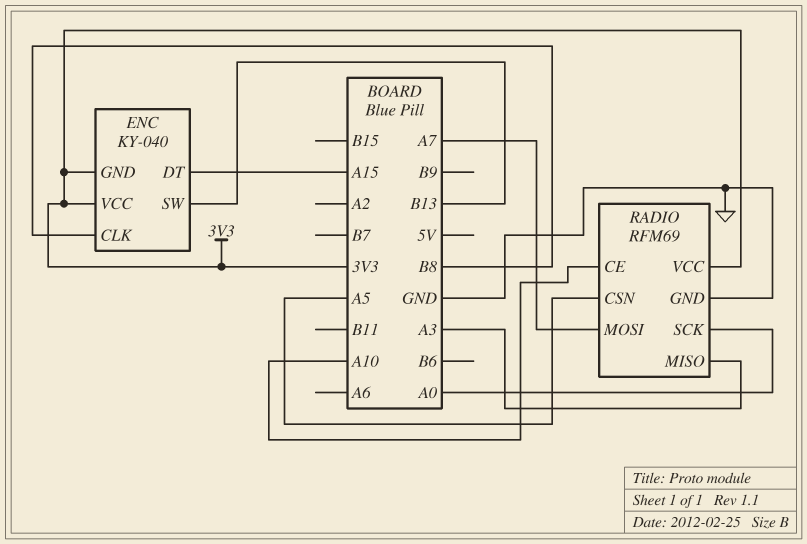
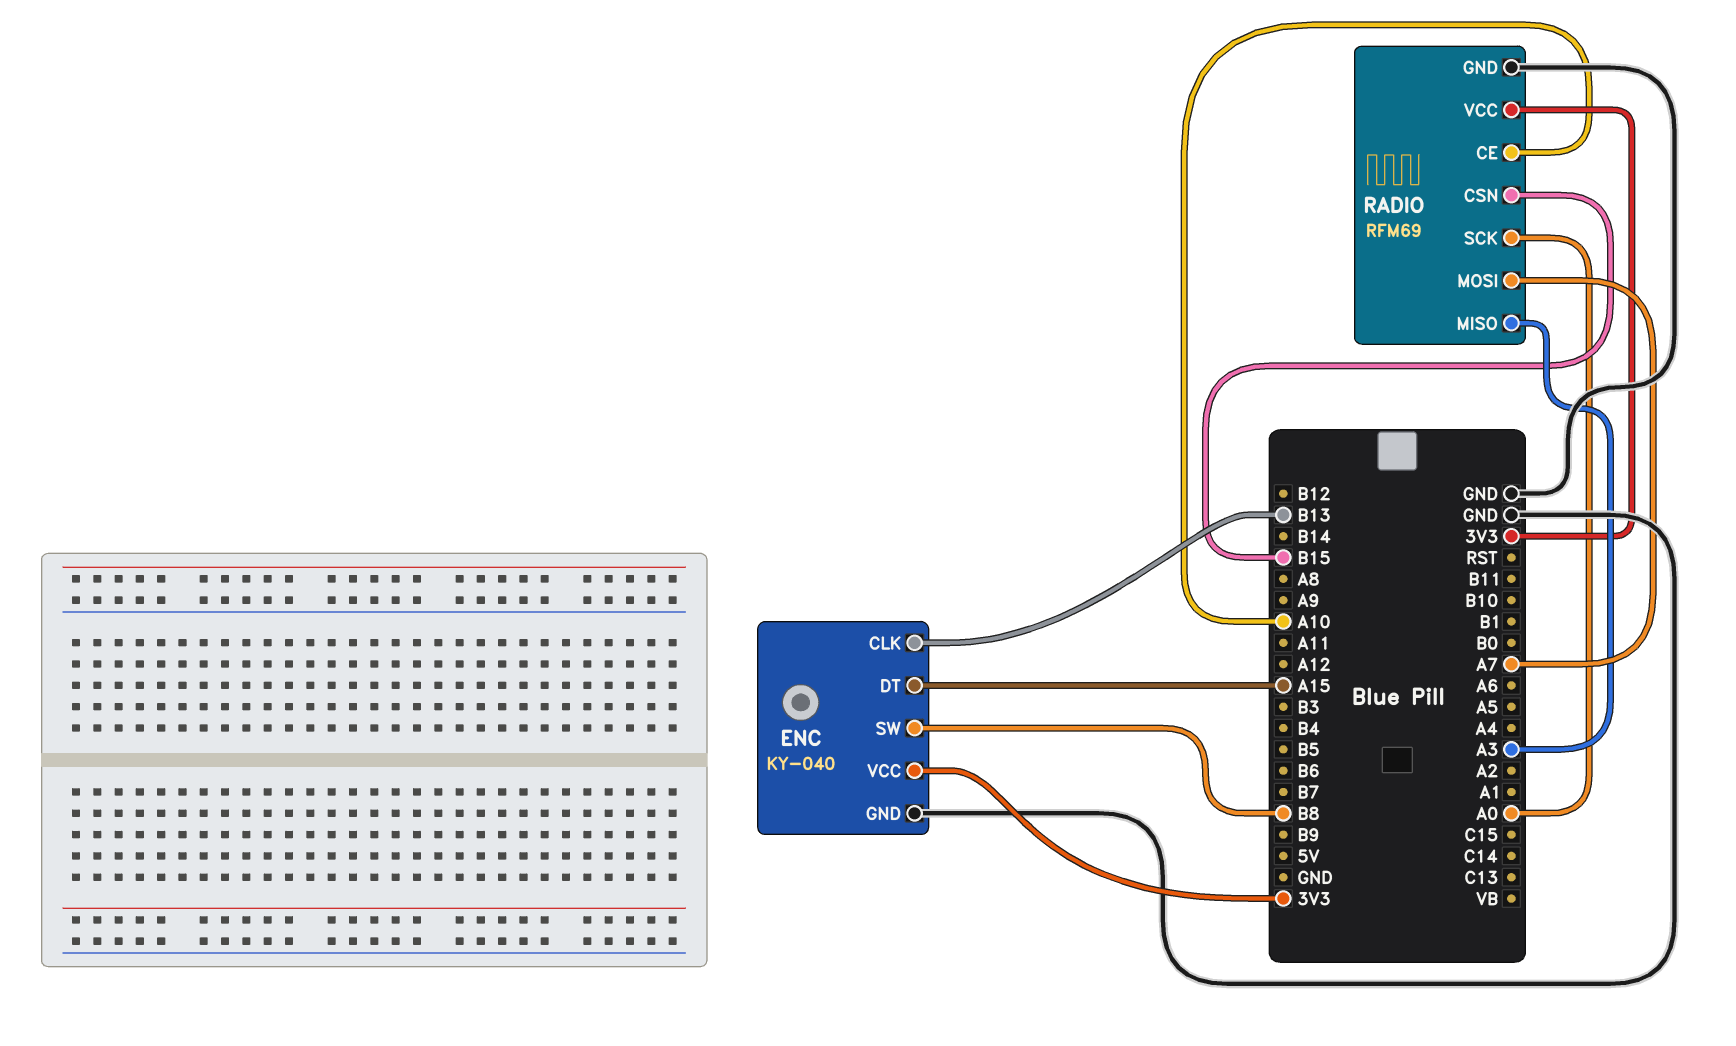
ENC pin CLK: B8 -> B13
ENC pin GND: 3V3 -> GND
ENC pin SW: B13 -> B8
RADIO pin CSN: A5 -> B15

